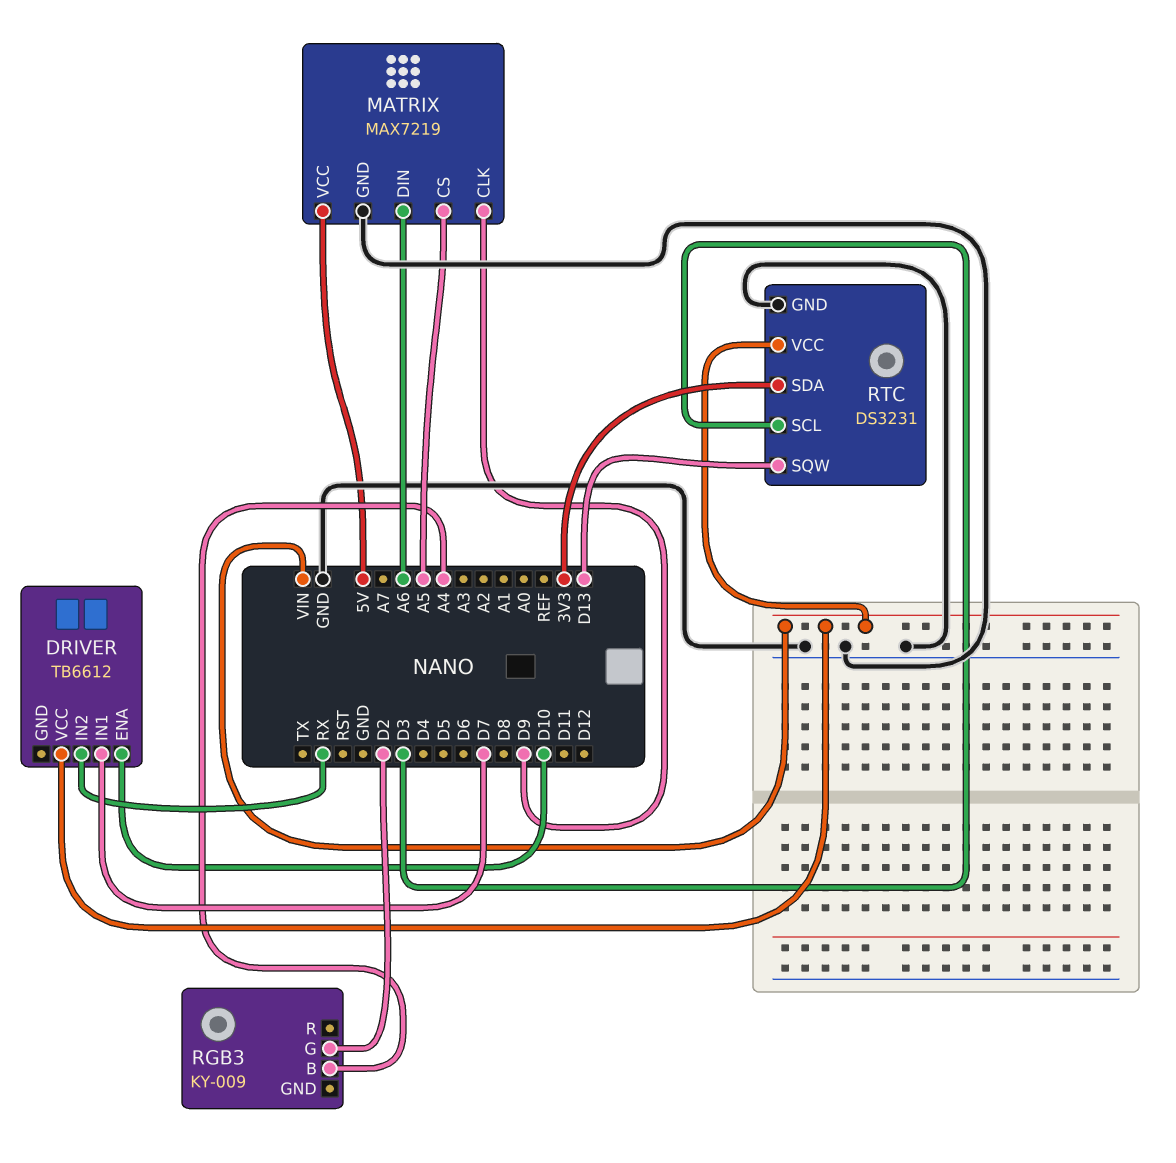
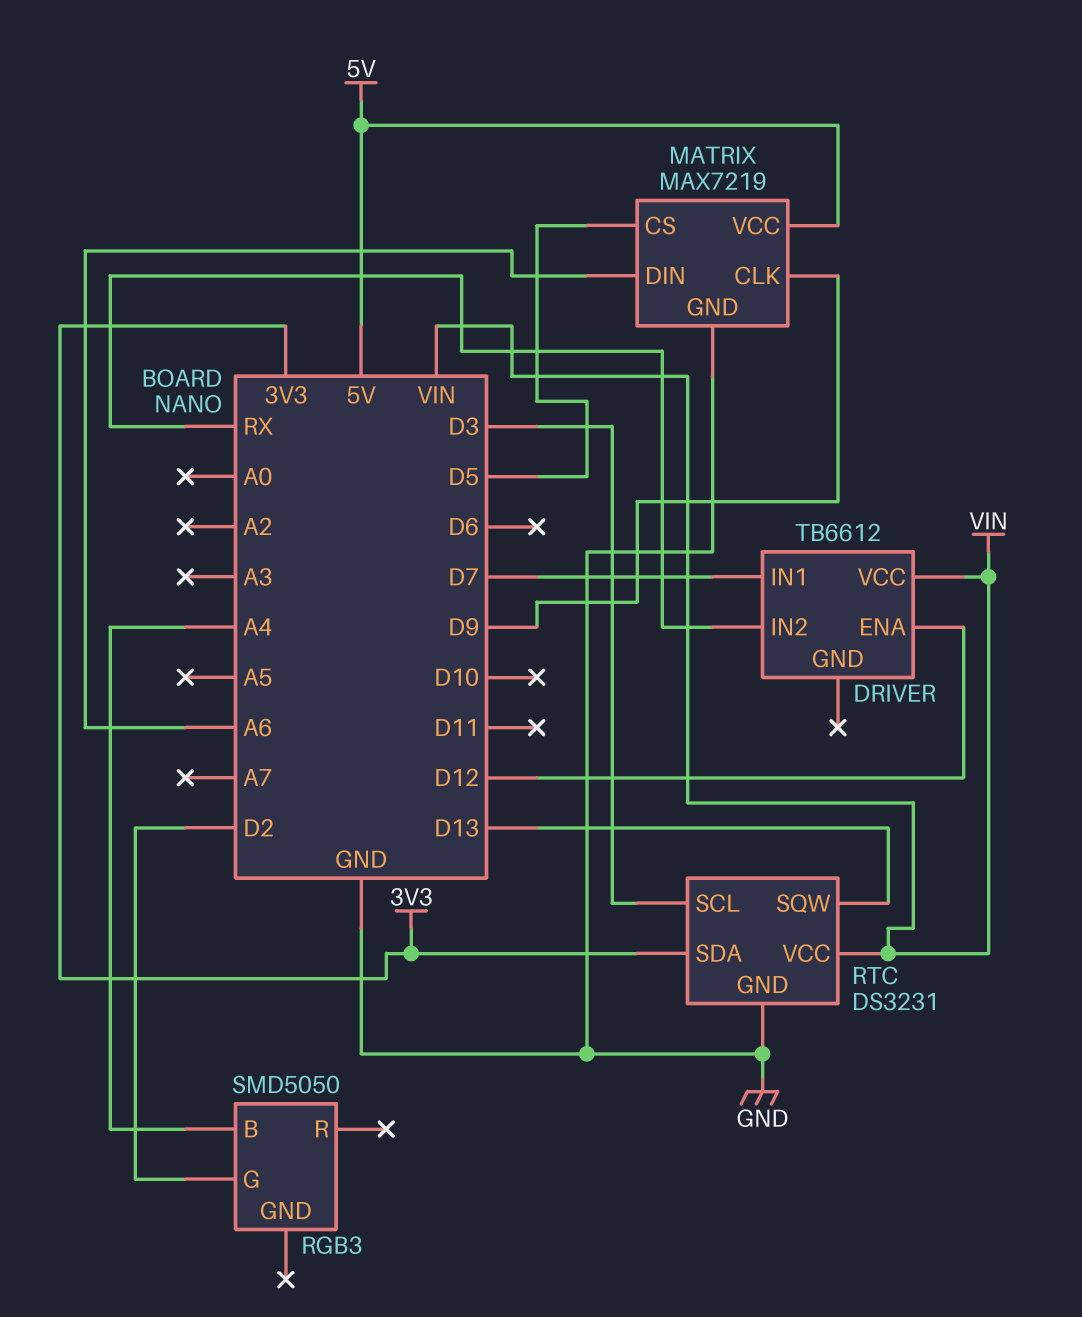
DRIVER pin ENA: D10 -> D12
MATRIX pin CS: A5 -> D5
RGB3: KY-009 -> SMD5050

